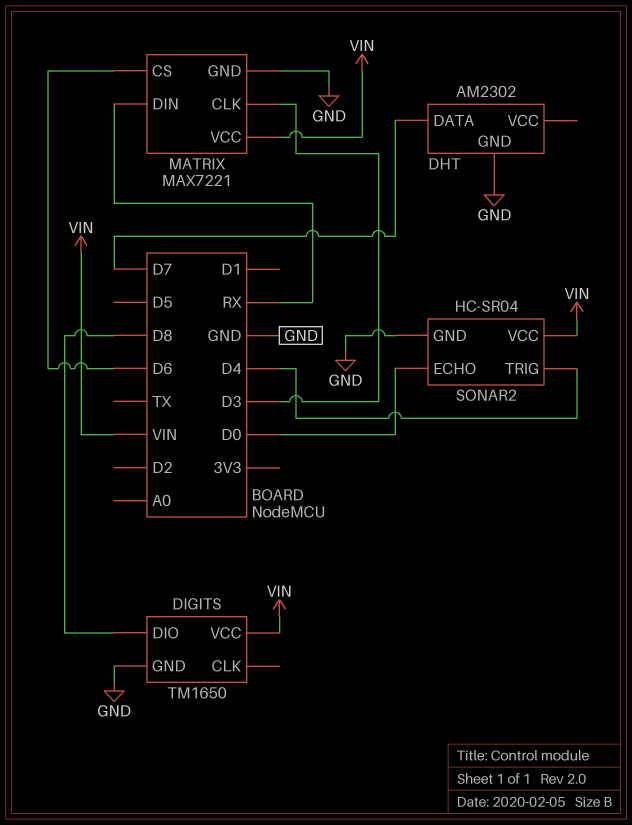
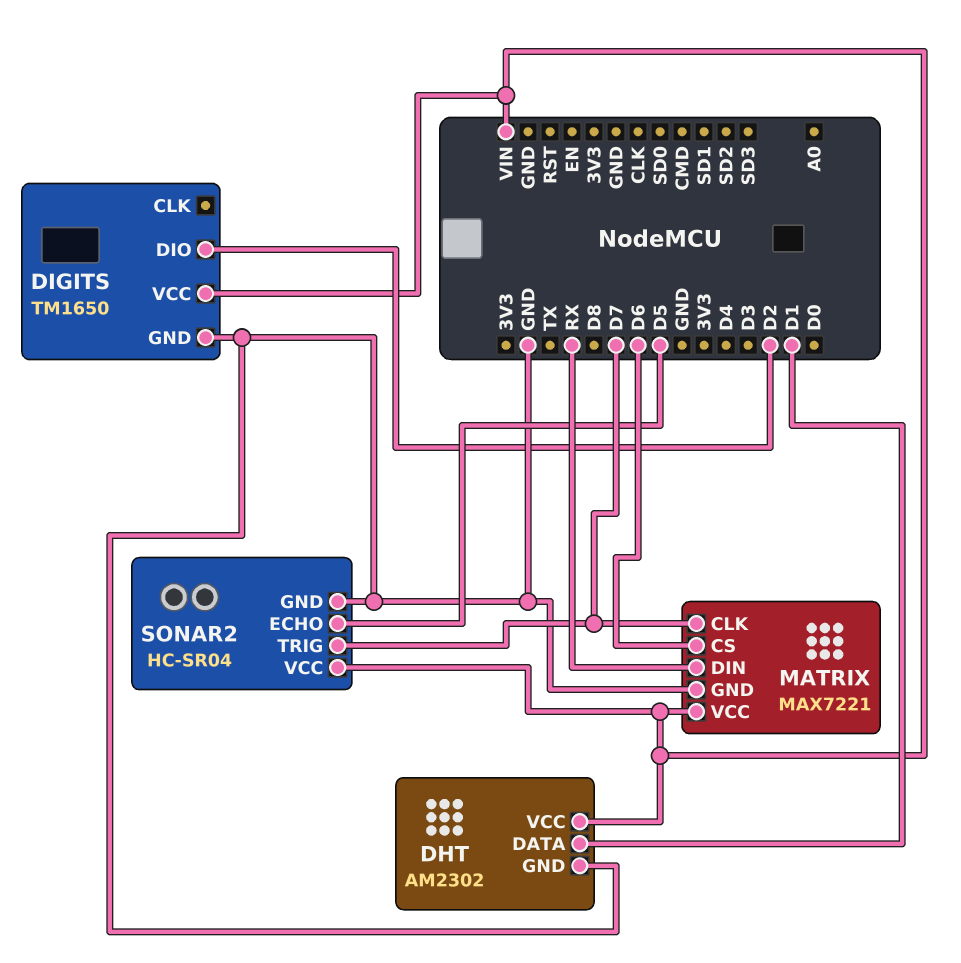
DHT pin DATA: D7 -> D1
DHT pin VCC: none -> VIN
DIGITS pin DIO: D8 -> D2
MATRIX pin CLK: D3 -> D7
SONAR2 pin ECHO: D0 -> D5
SONAR2 pin TRIG: D4 -> D7

